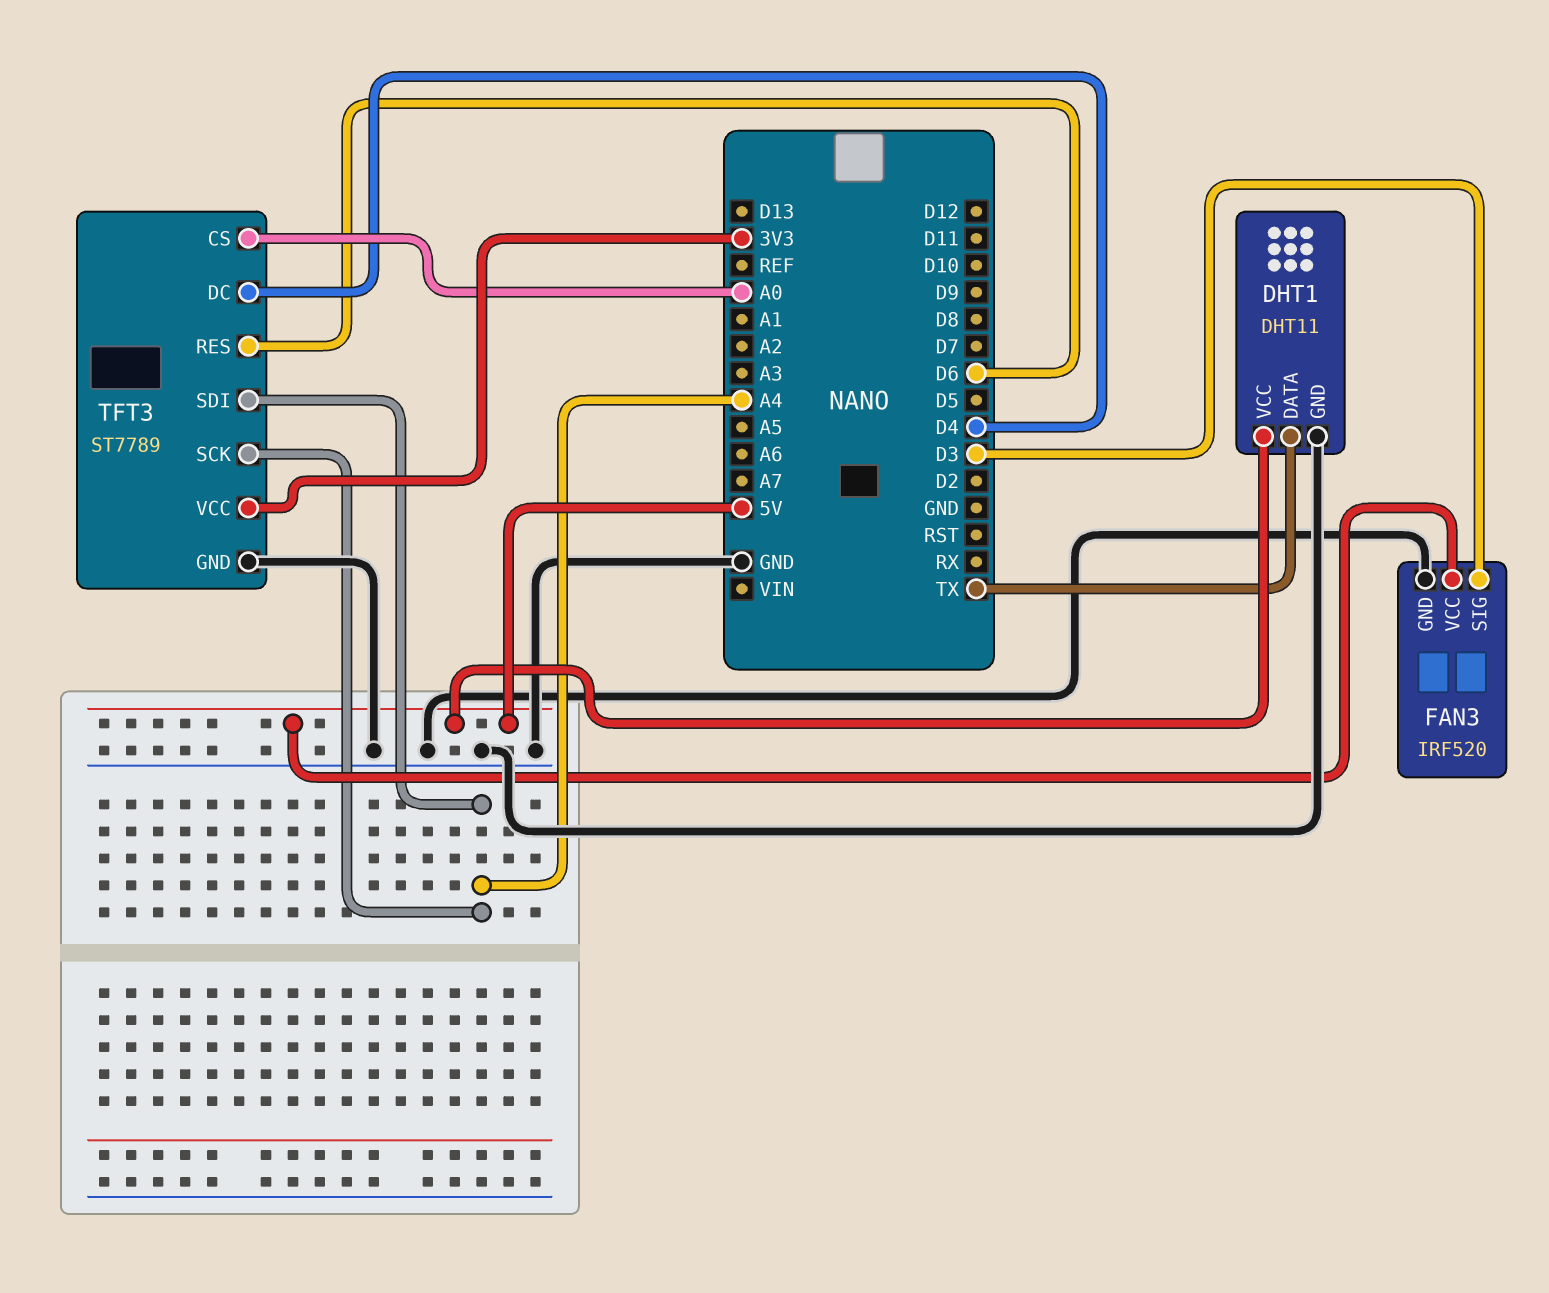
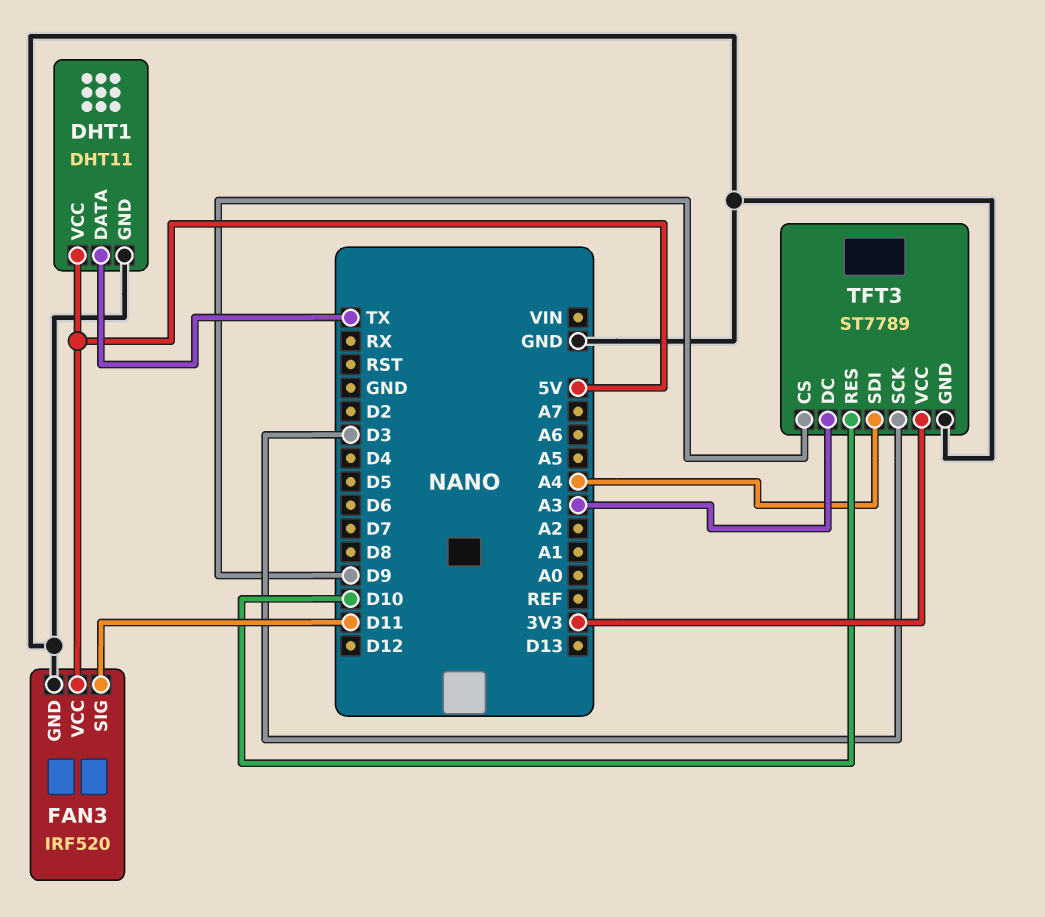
FAN3 pin SIG: D3 -> D11
TFT3 pin CS: A0 -> D9
TFT3 pin DC: D4 -> A3
TFT3 pin RES: D6 -> D10
TFT3 pin SCK: A4 -> D3

